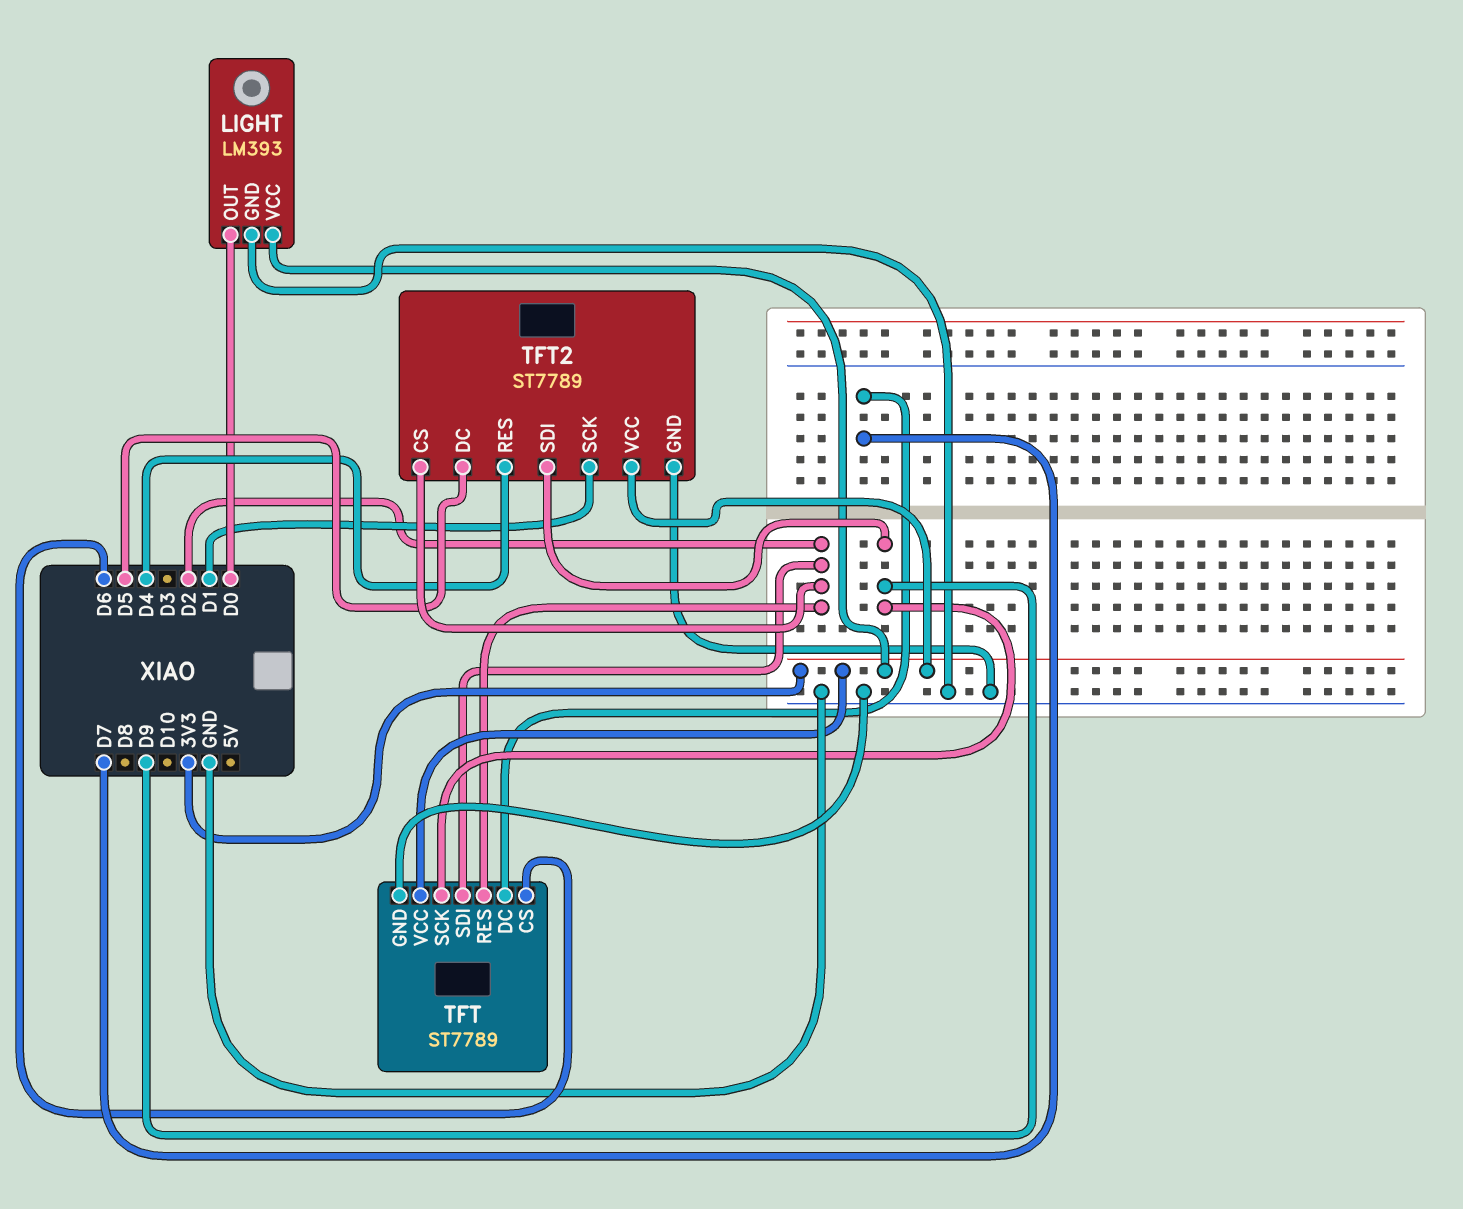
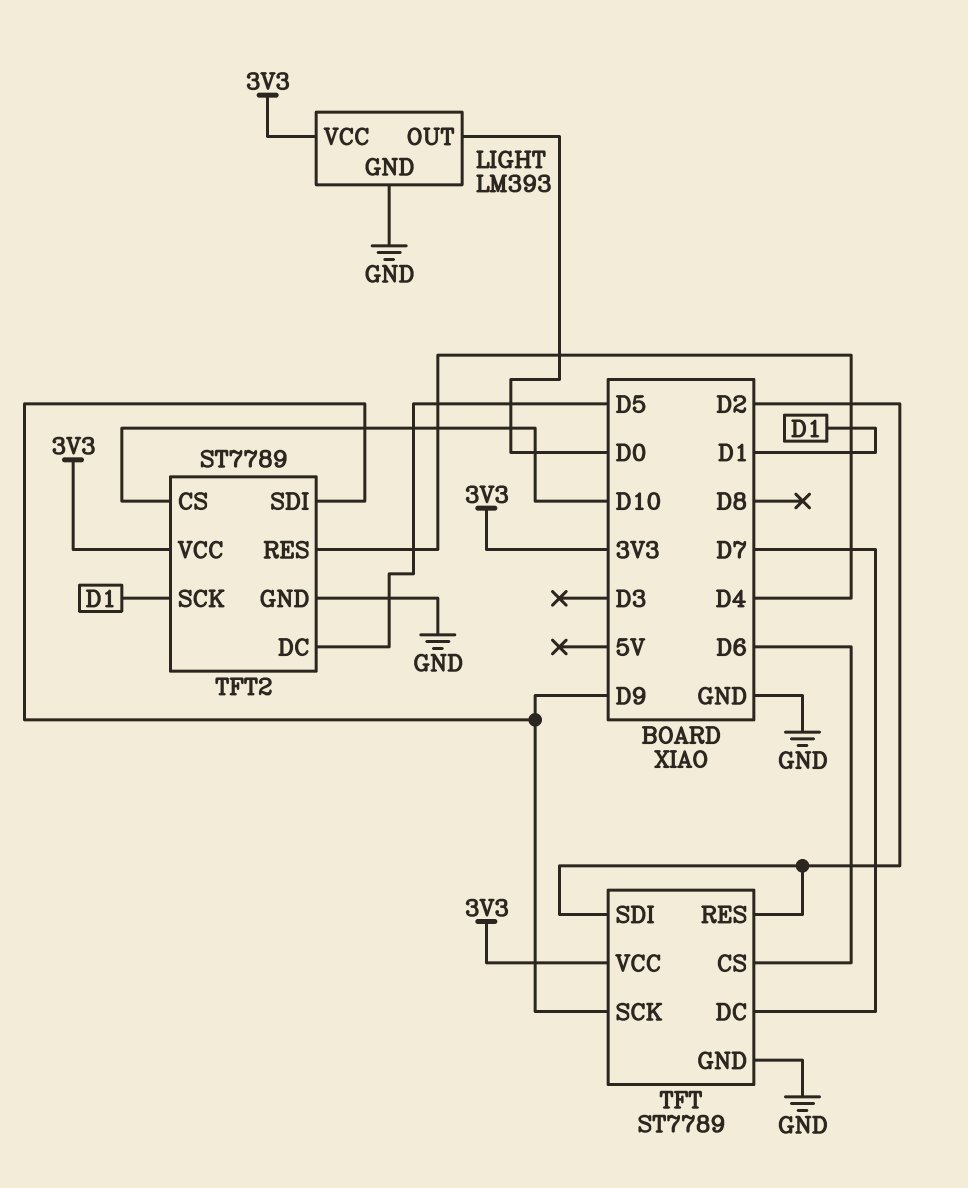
TFT2 pin CS: D2 -> D10

